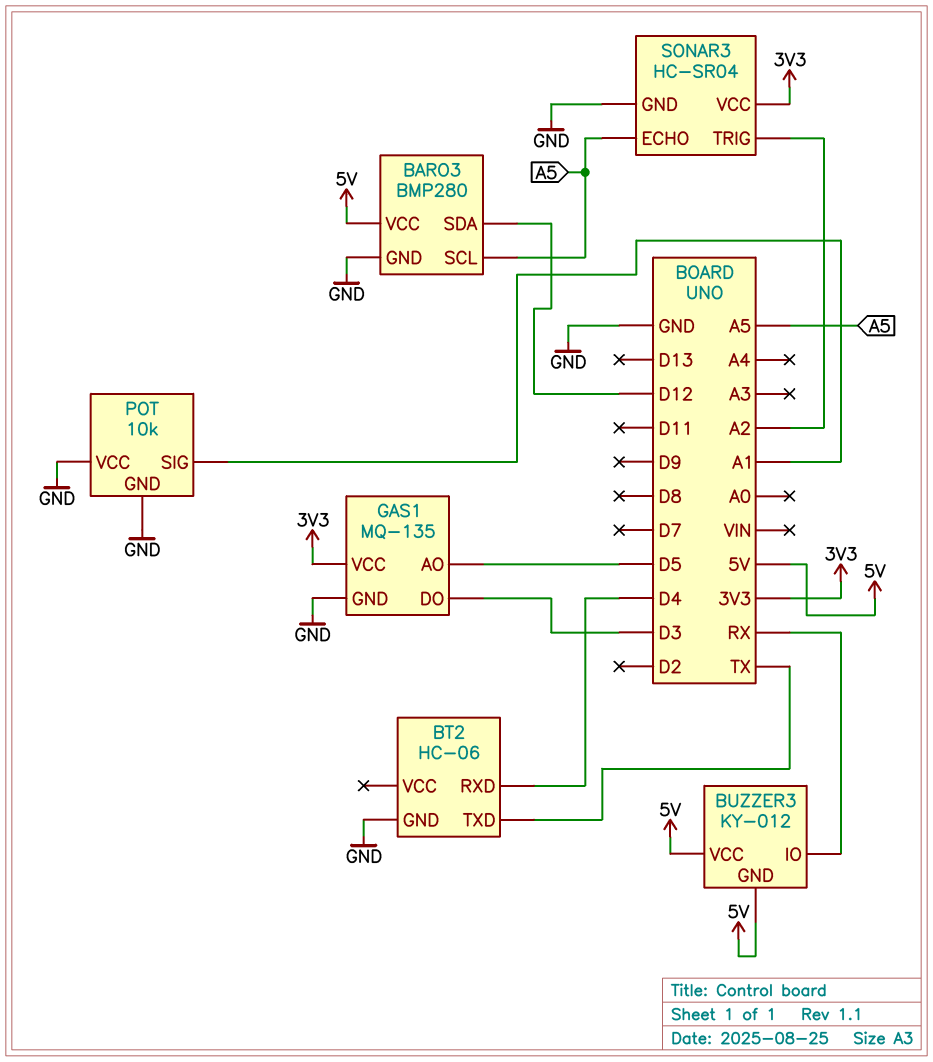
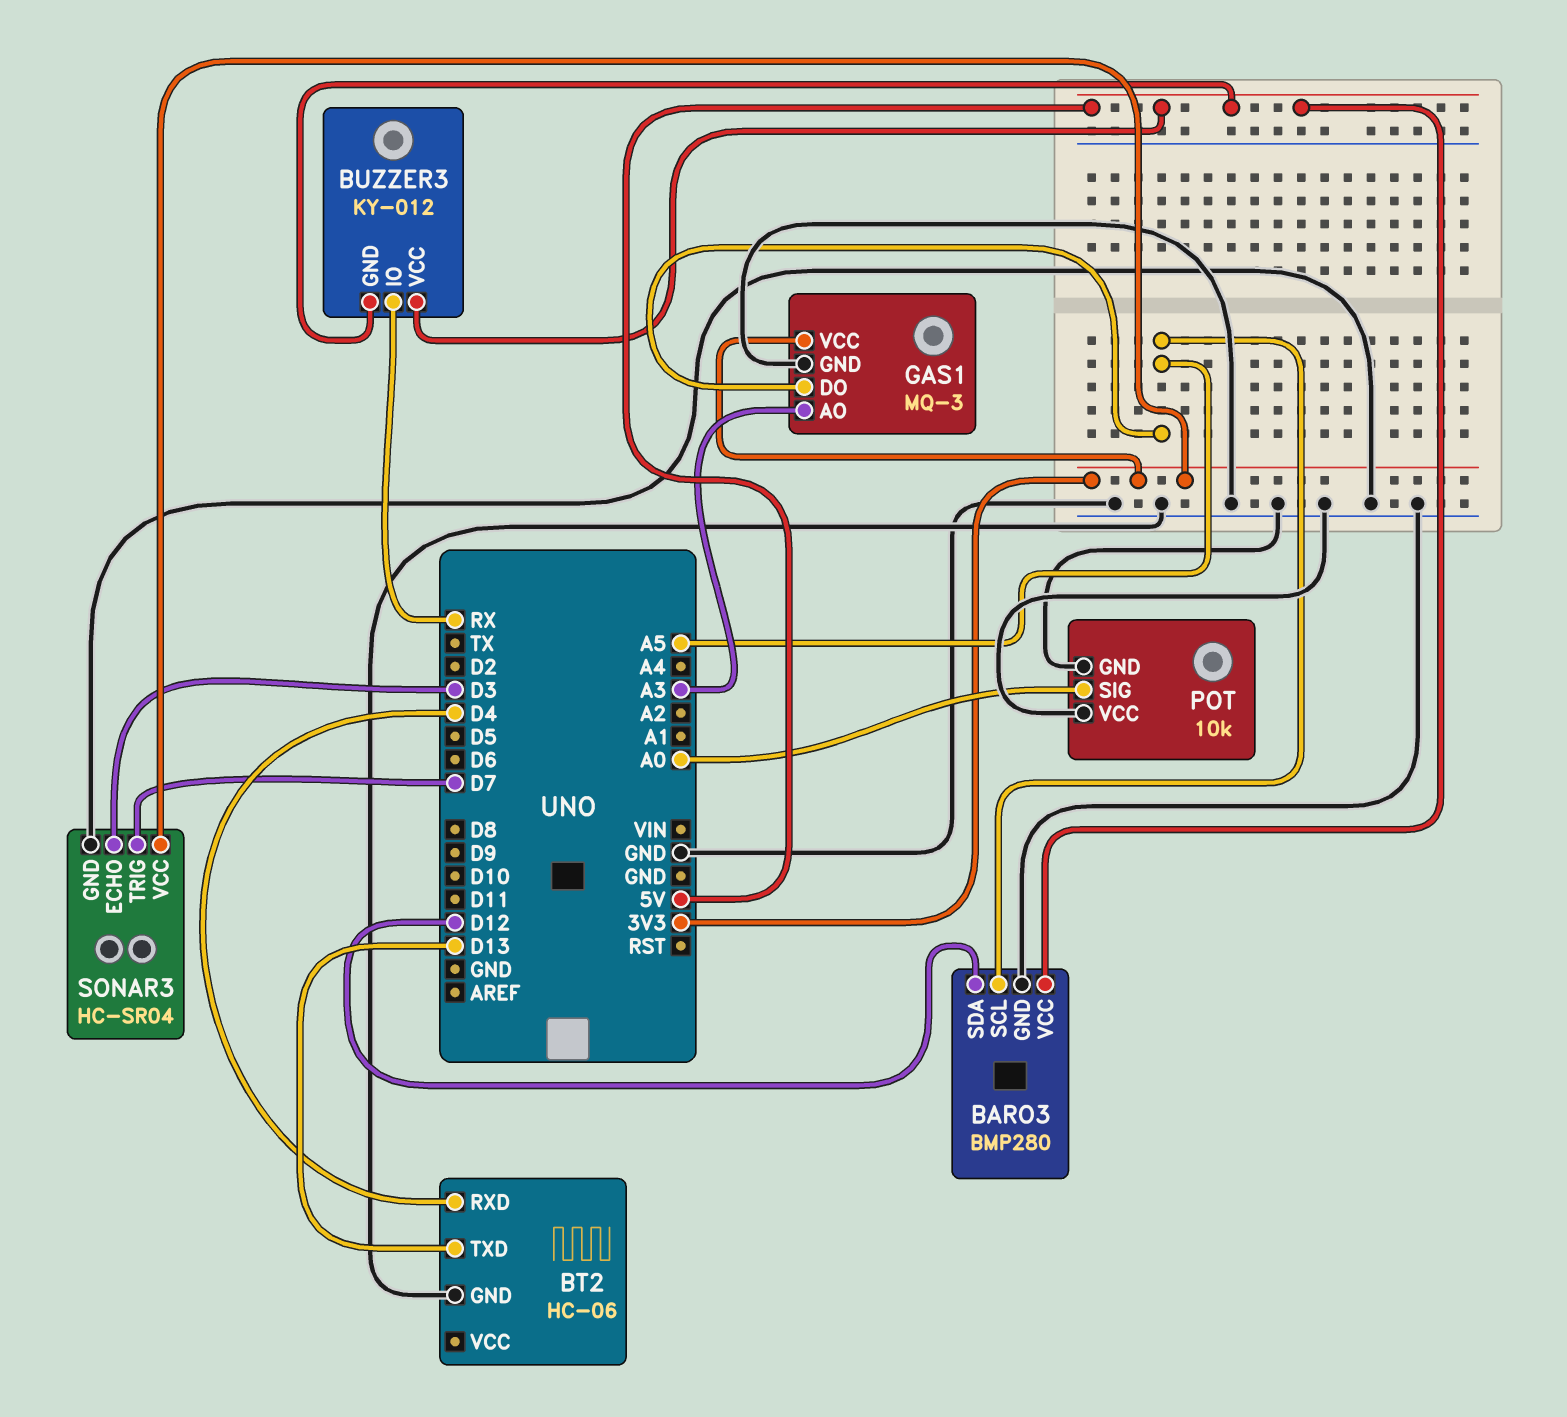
BT2 pin TXD: TX -> D13
GAS1: MQ-135 -> MQ-3
GAS1 pin AO: D5 -> A3
GAS1 pin DO: D3 -> A5
POT pin SIG: A1 -> A0
SONAR3 pin ECHO: A5 -> D3
SONAR3 pin TRIG: A2 -> D7

